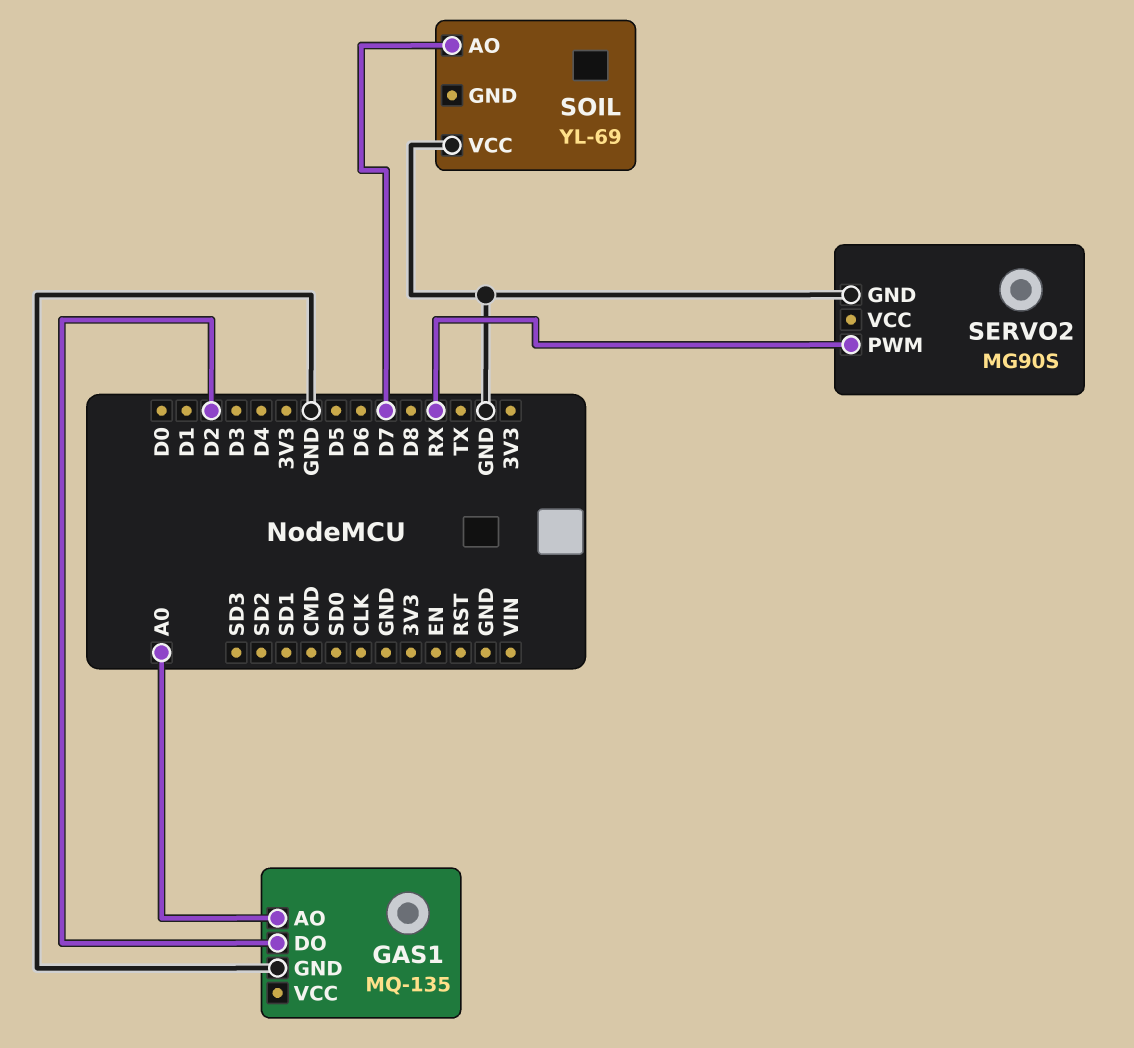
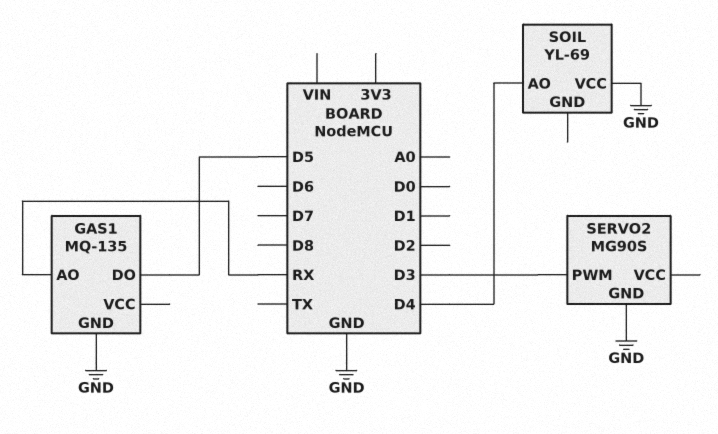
GAS1 pin AO: A0 -> RX
GAS1 pin DO: D2 -> D5
SERVO2 pin PWM: RX -> D3
SOIL pin AO: D7 -> D4

